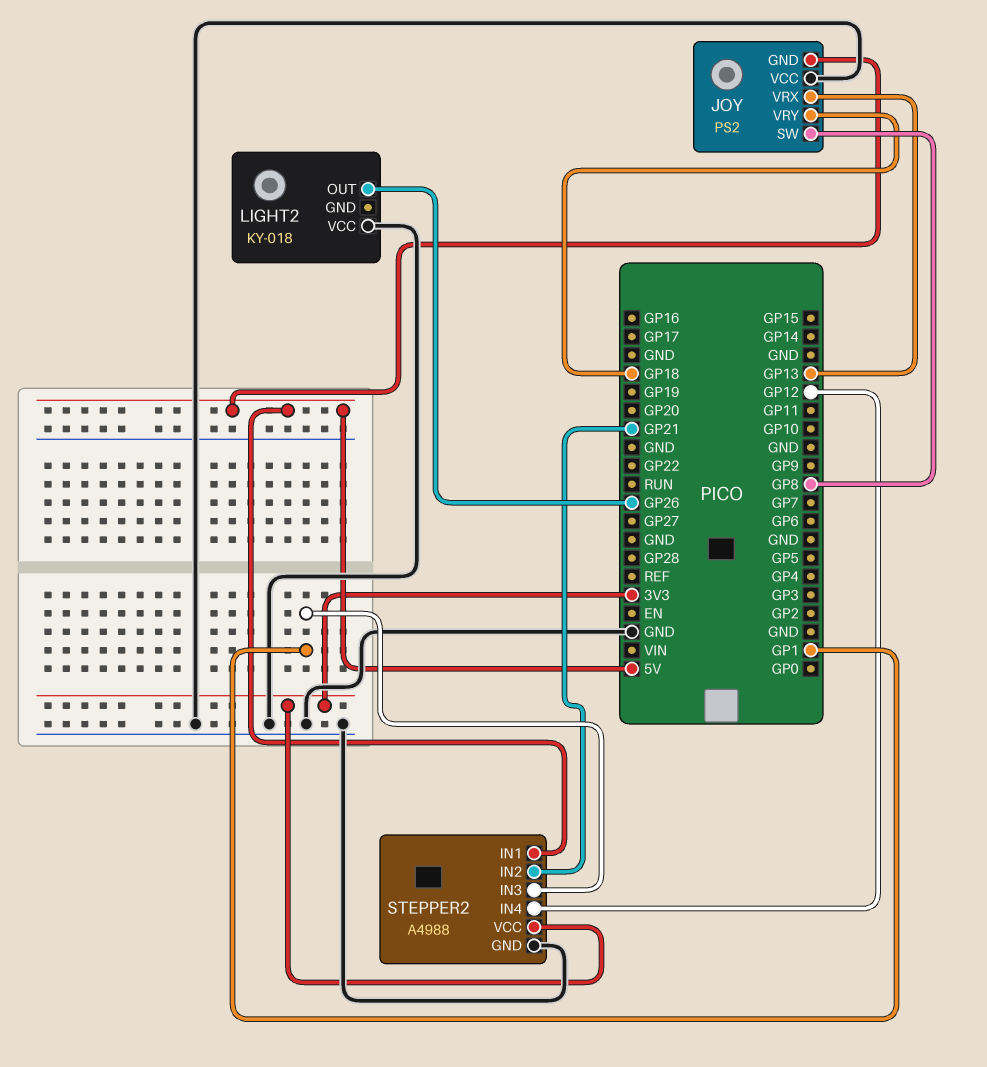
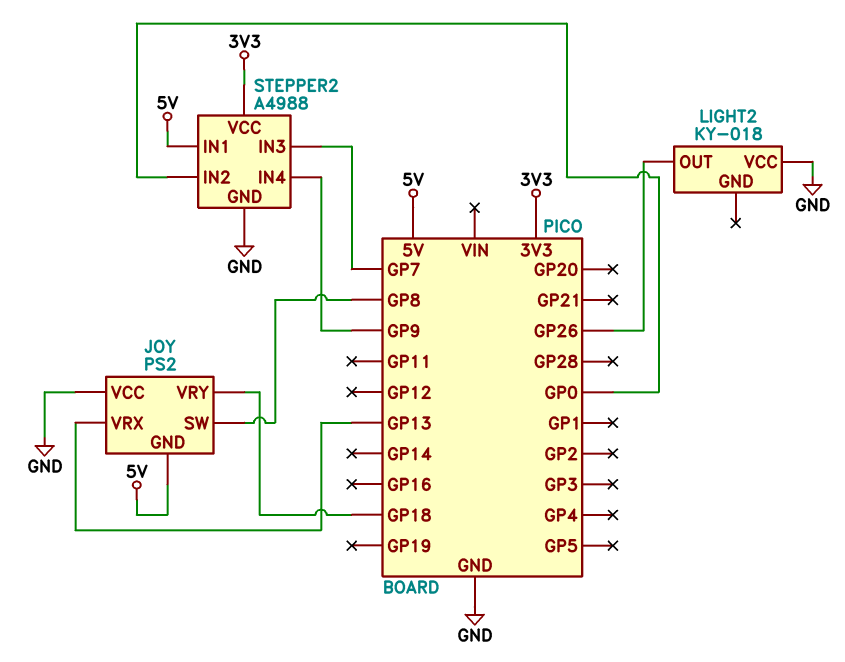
STEPPER2 pin IN2: GP21 -> GP0
STEPPER2 pin IN3: GP1 -> GP7
STEPPER2 pin IN4: GP12 -> GP9

